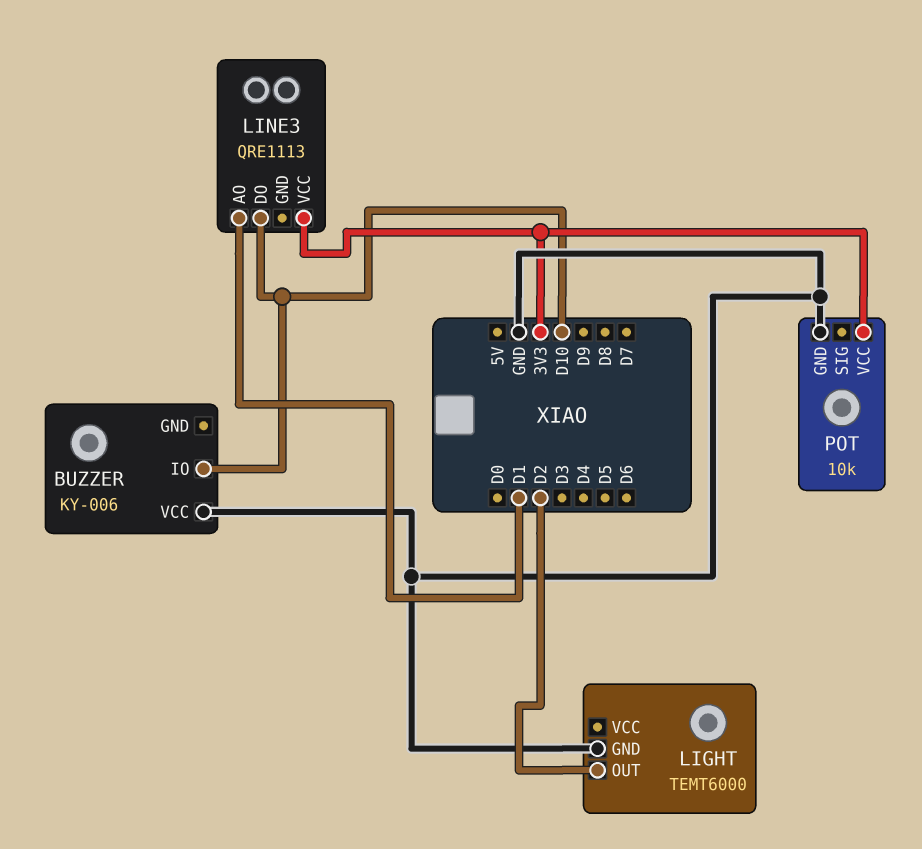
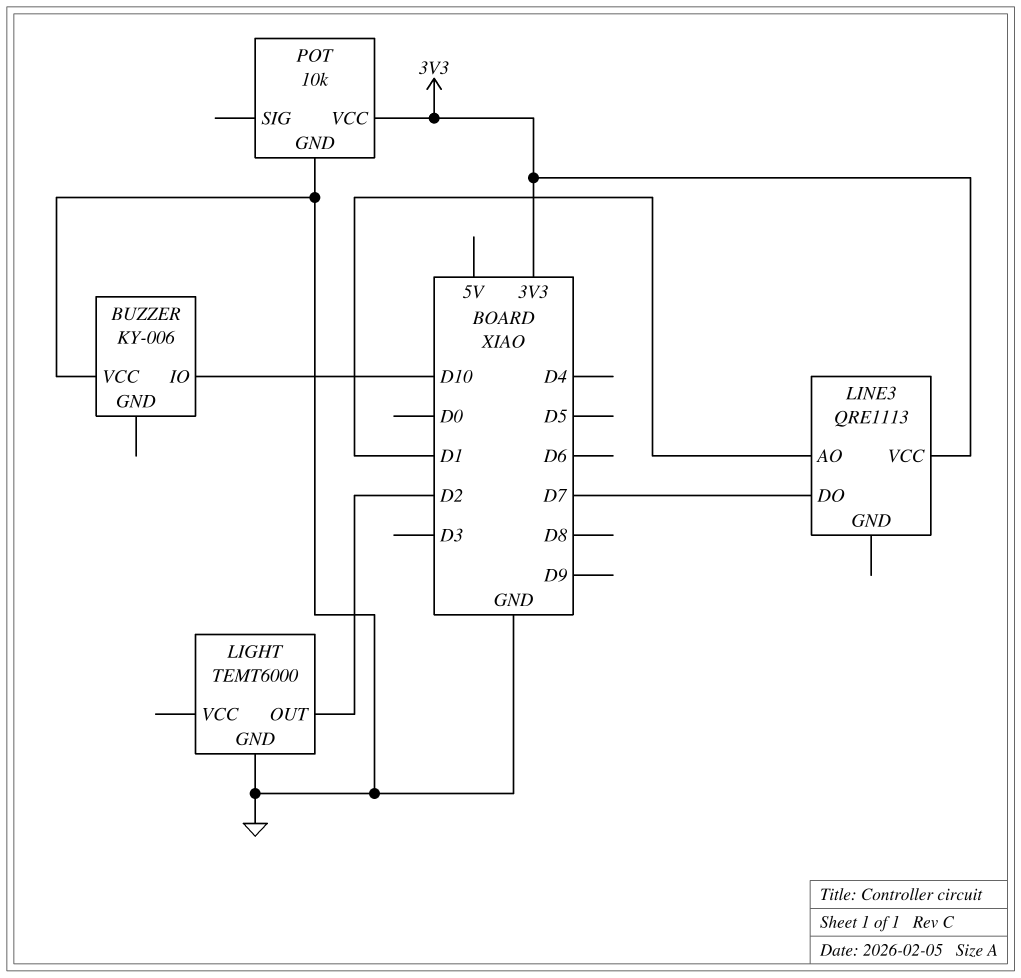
LINE3 pin DO: D10 -> D7

